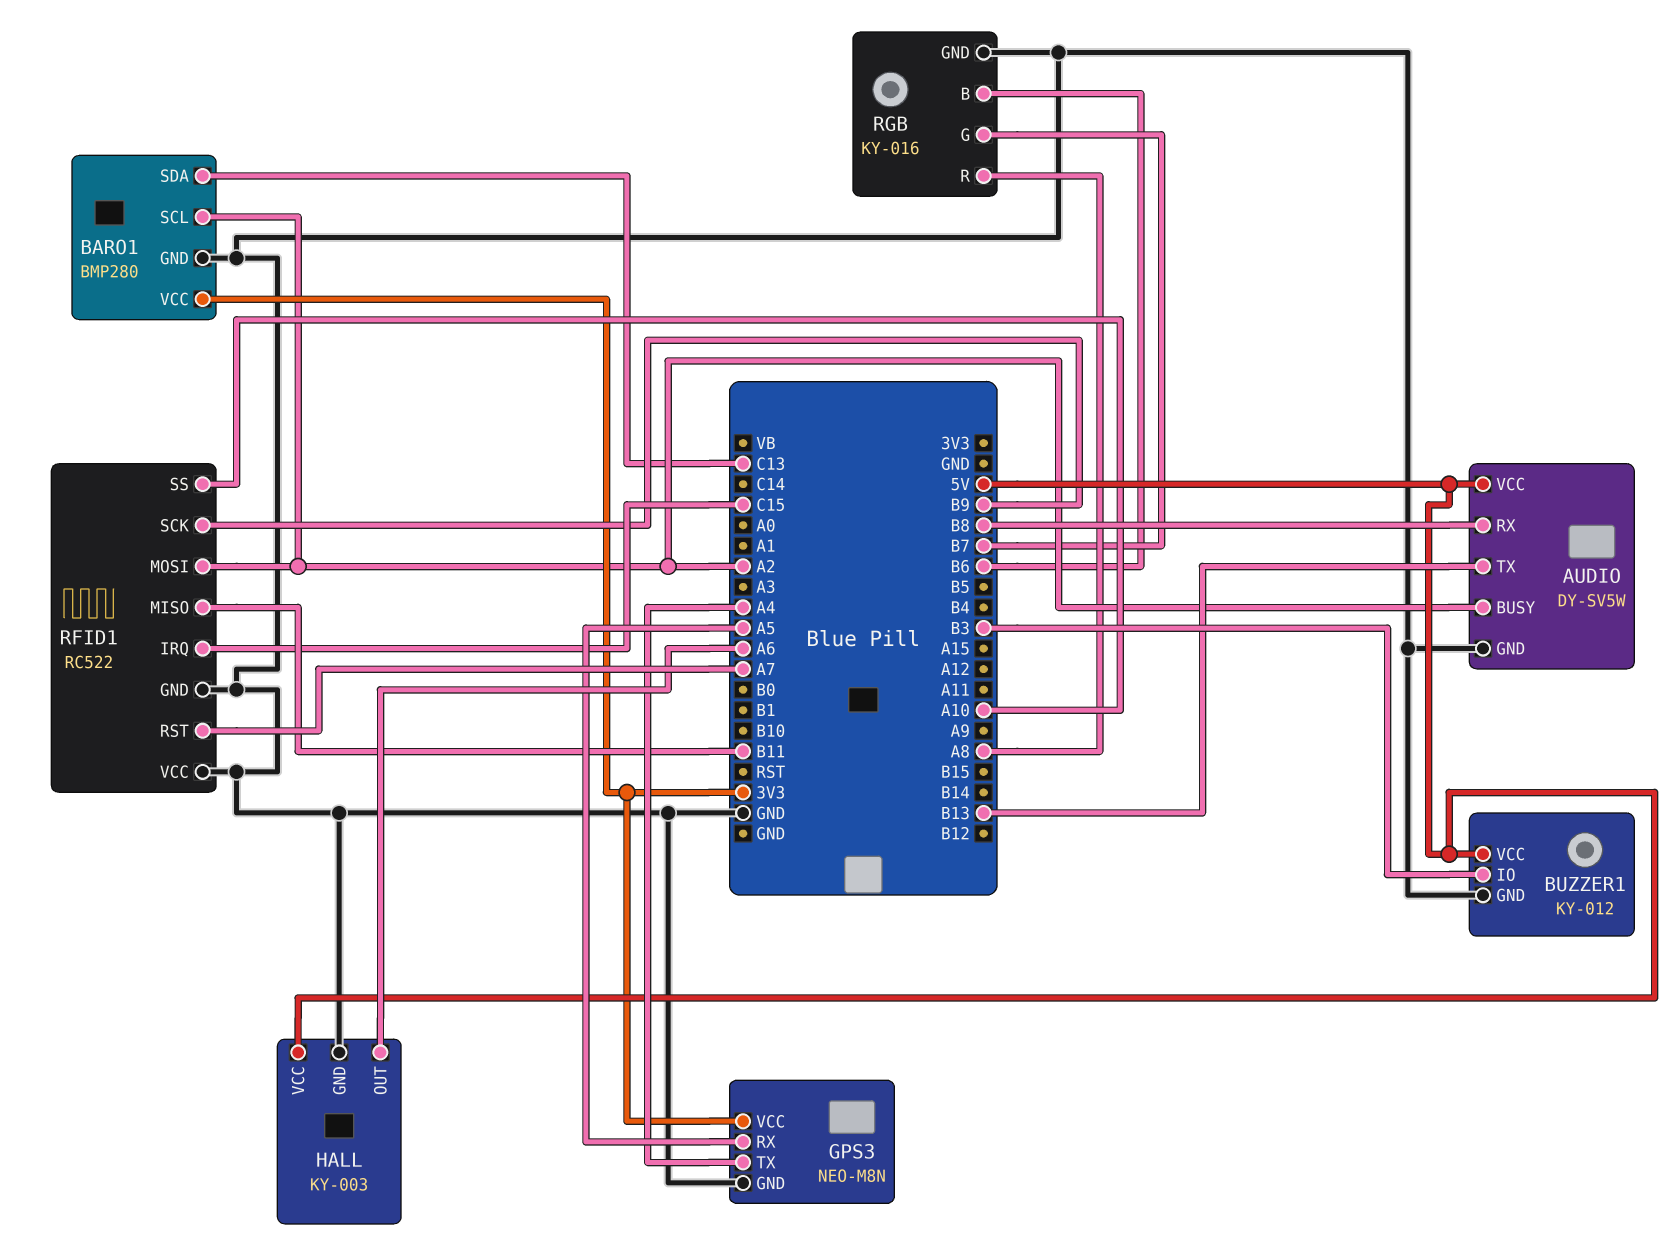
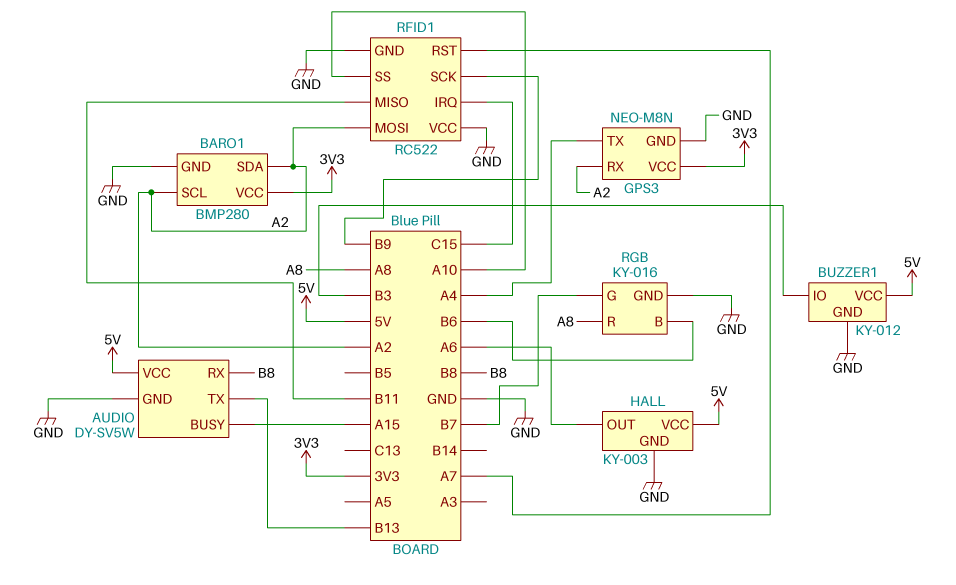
AUDIO pin BUSY: A2 -> A15
BARO1 pin SDA: C13 -> A2
GPS3 pin RX: A5 -> A2

